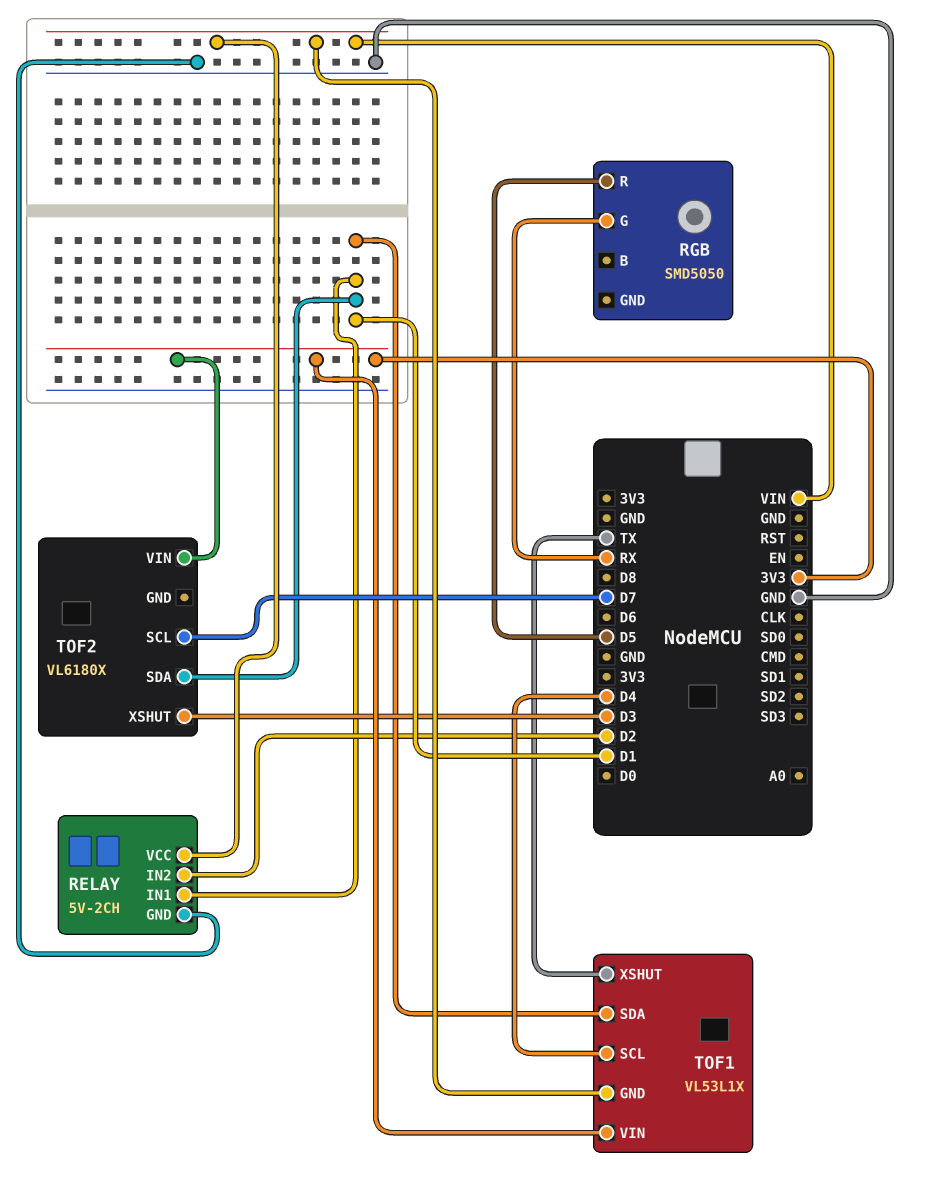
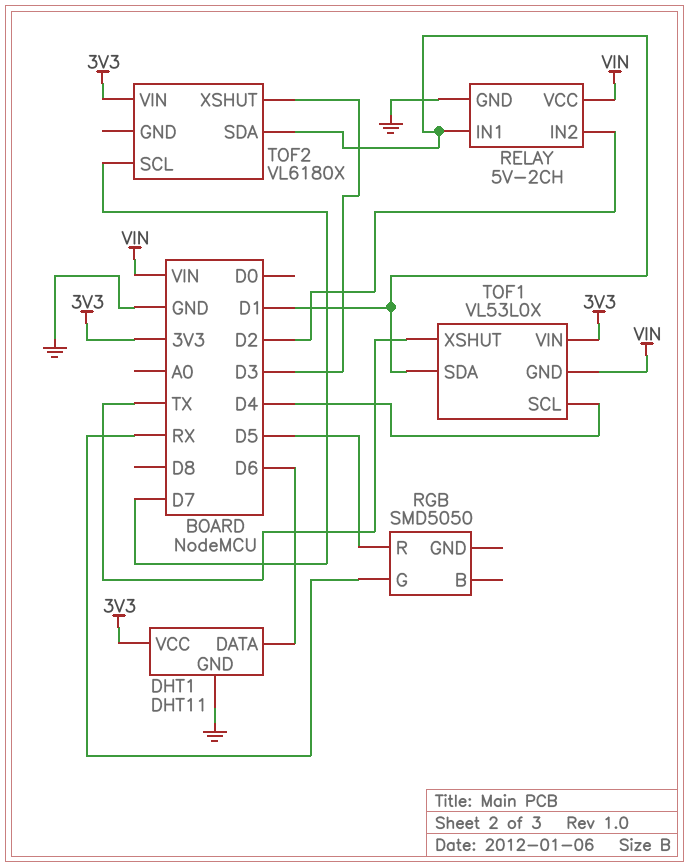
DHT1: none -> DHT11
DHT1 pin DATA: none -> D6
DHT1 pin GND: none -> GND
DHT1 pin VCC: none -> 3V3
TOF1: VL53L1X -> VL53L0X

